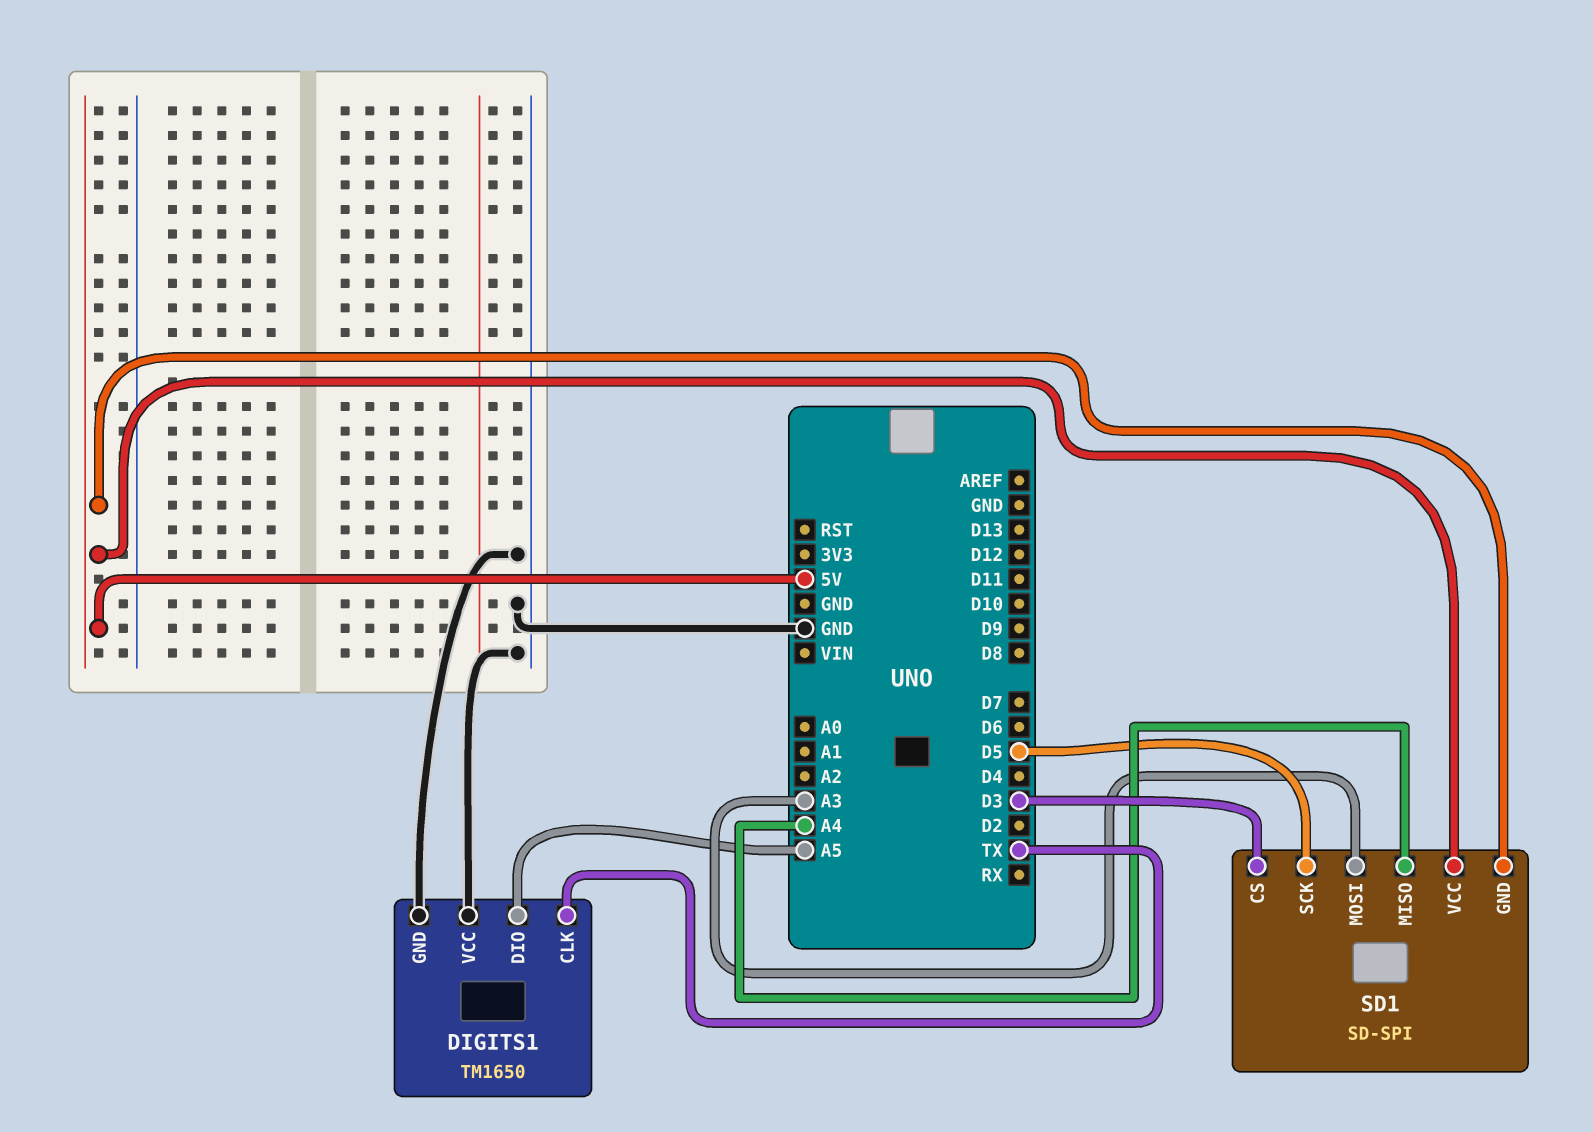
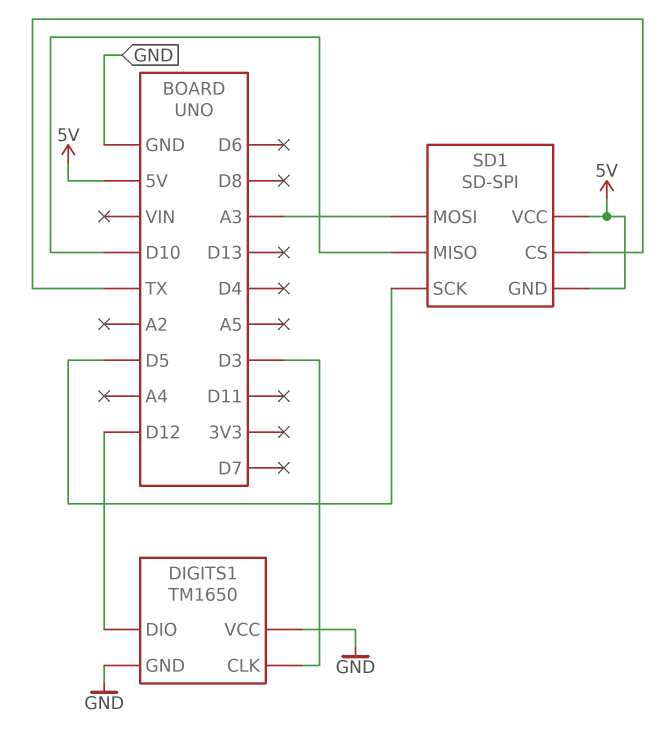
DIGITS1 pin CLK: TX -> D3
DIGITS1 pin DIO: A5 -> D12
SD1 pin CS: D3 -> TX
SD1 pin MISO: A4 -> D10

